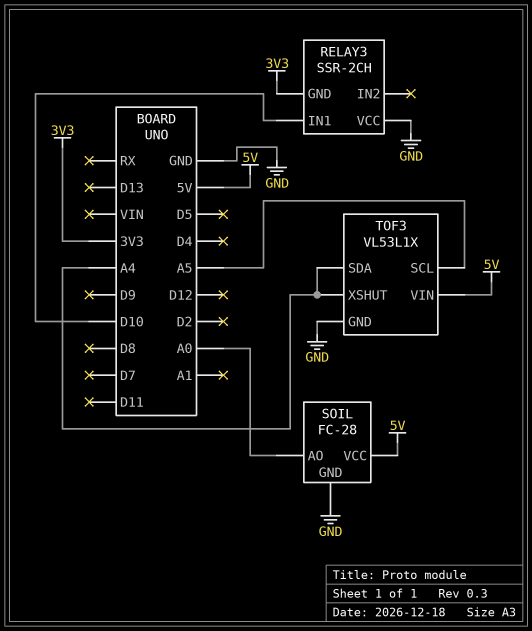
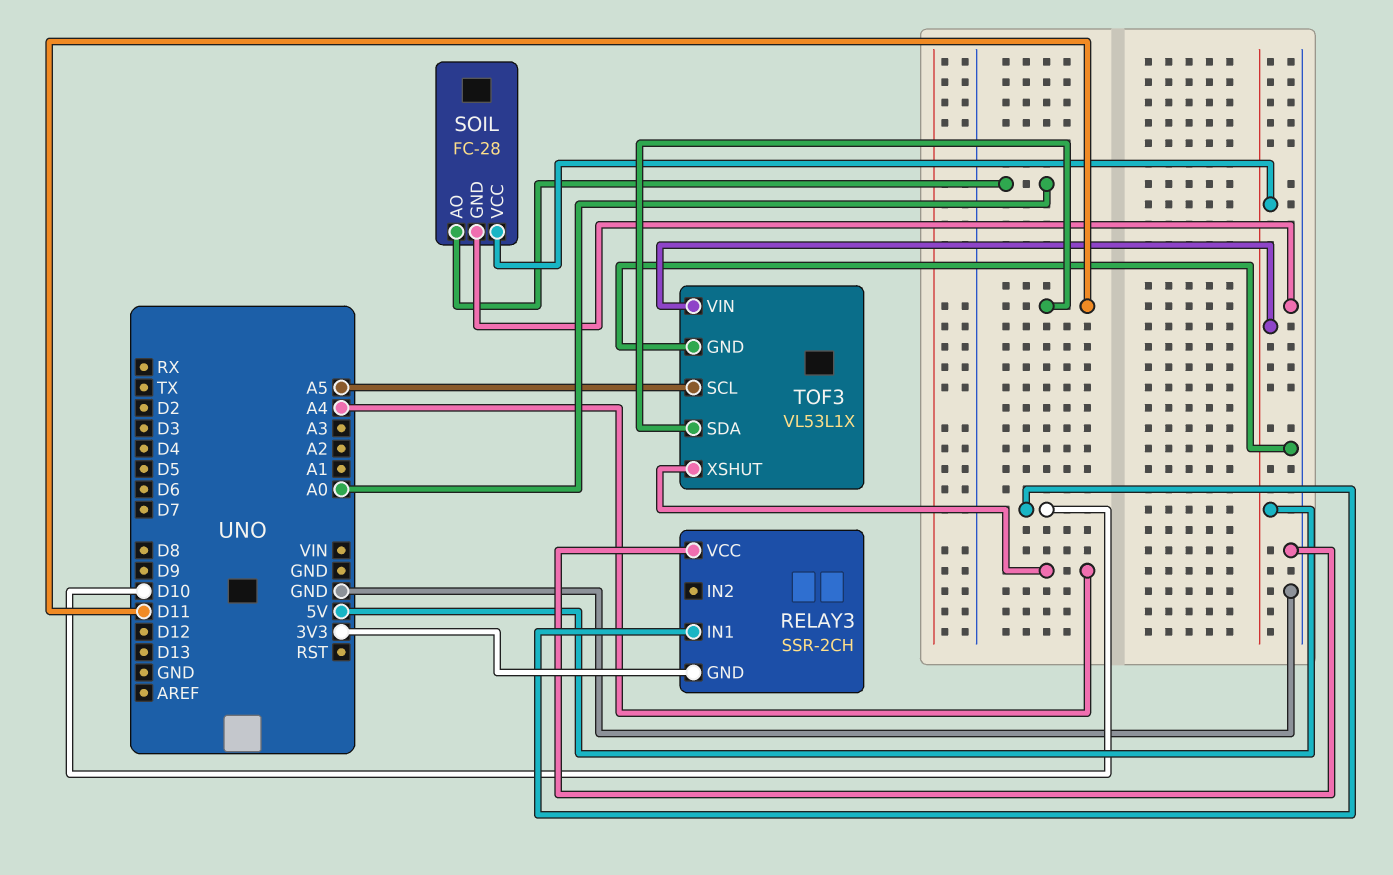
TOF3 pin SDA: A4 -> D11

